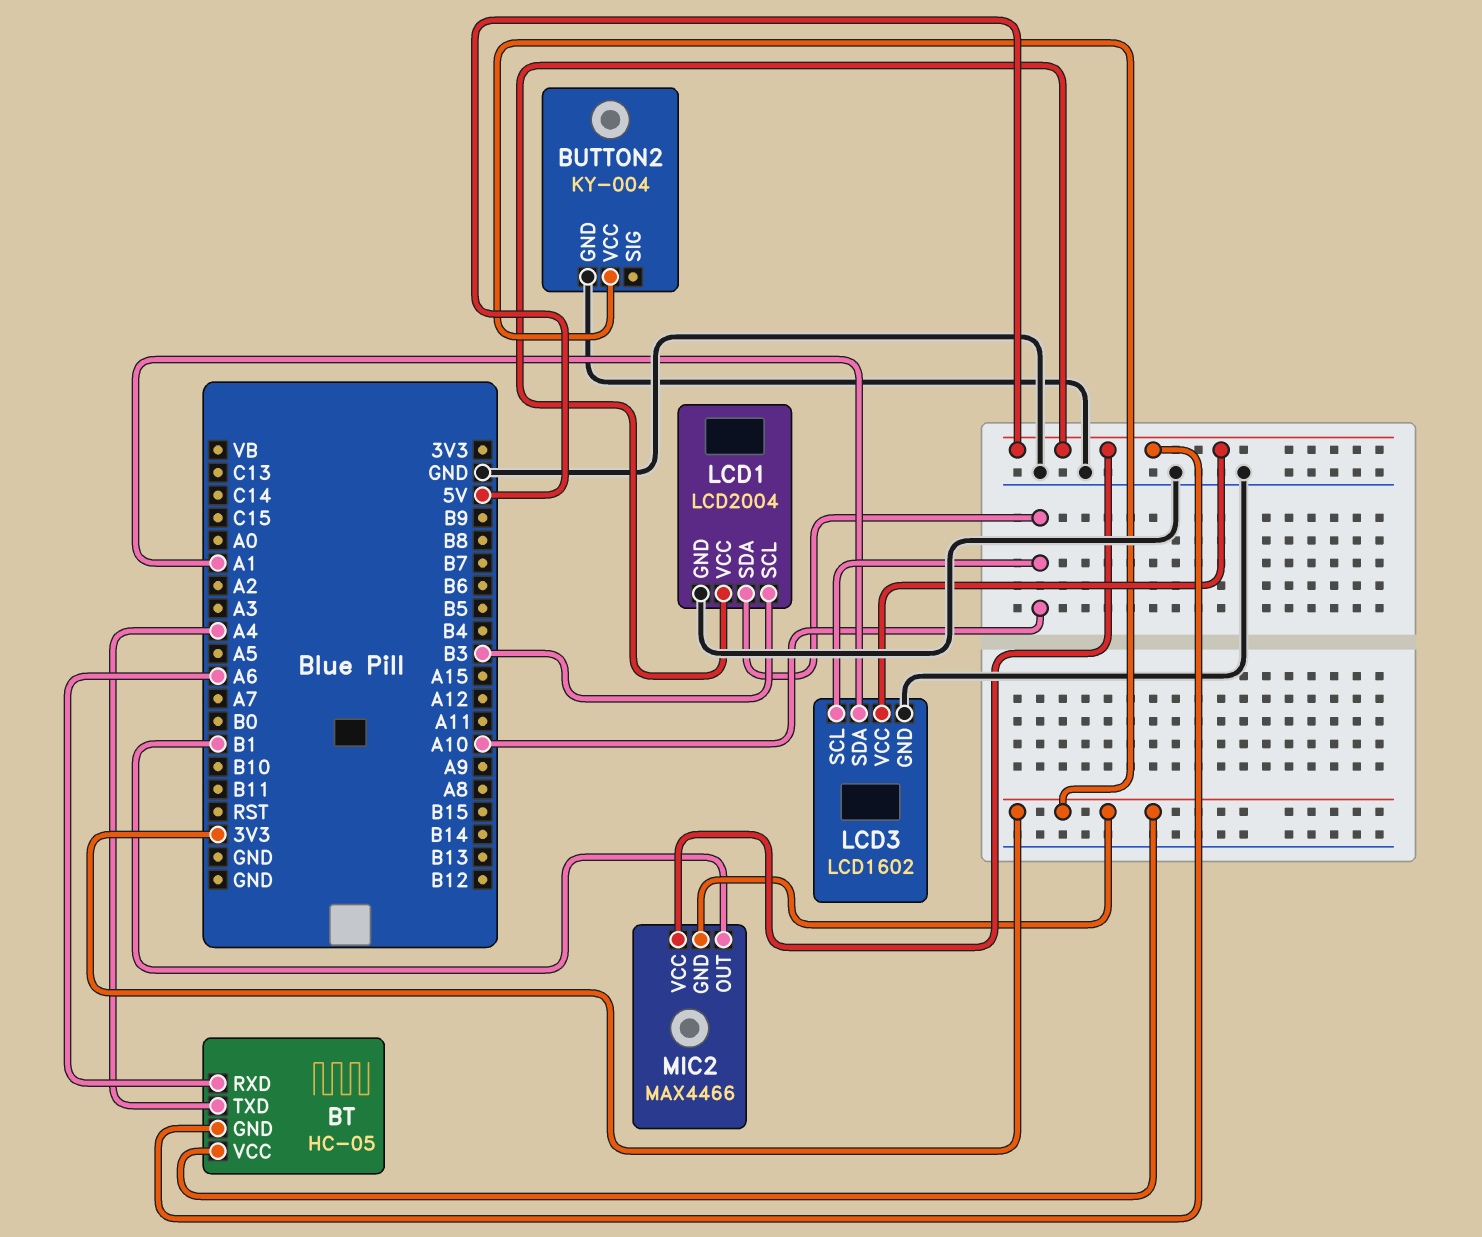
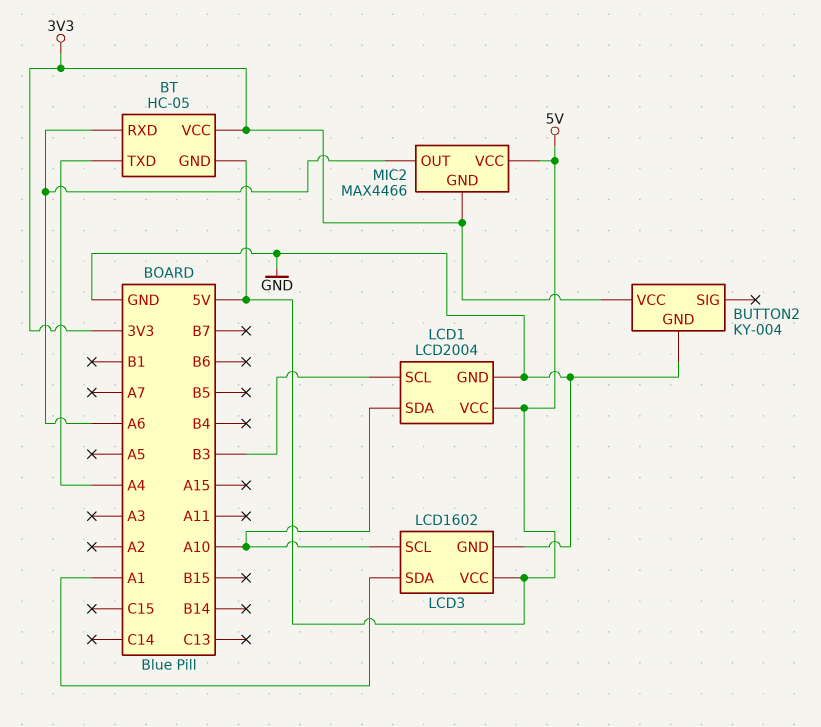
MIC2 pin OUT: B1 -> A6

